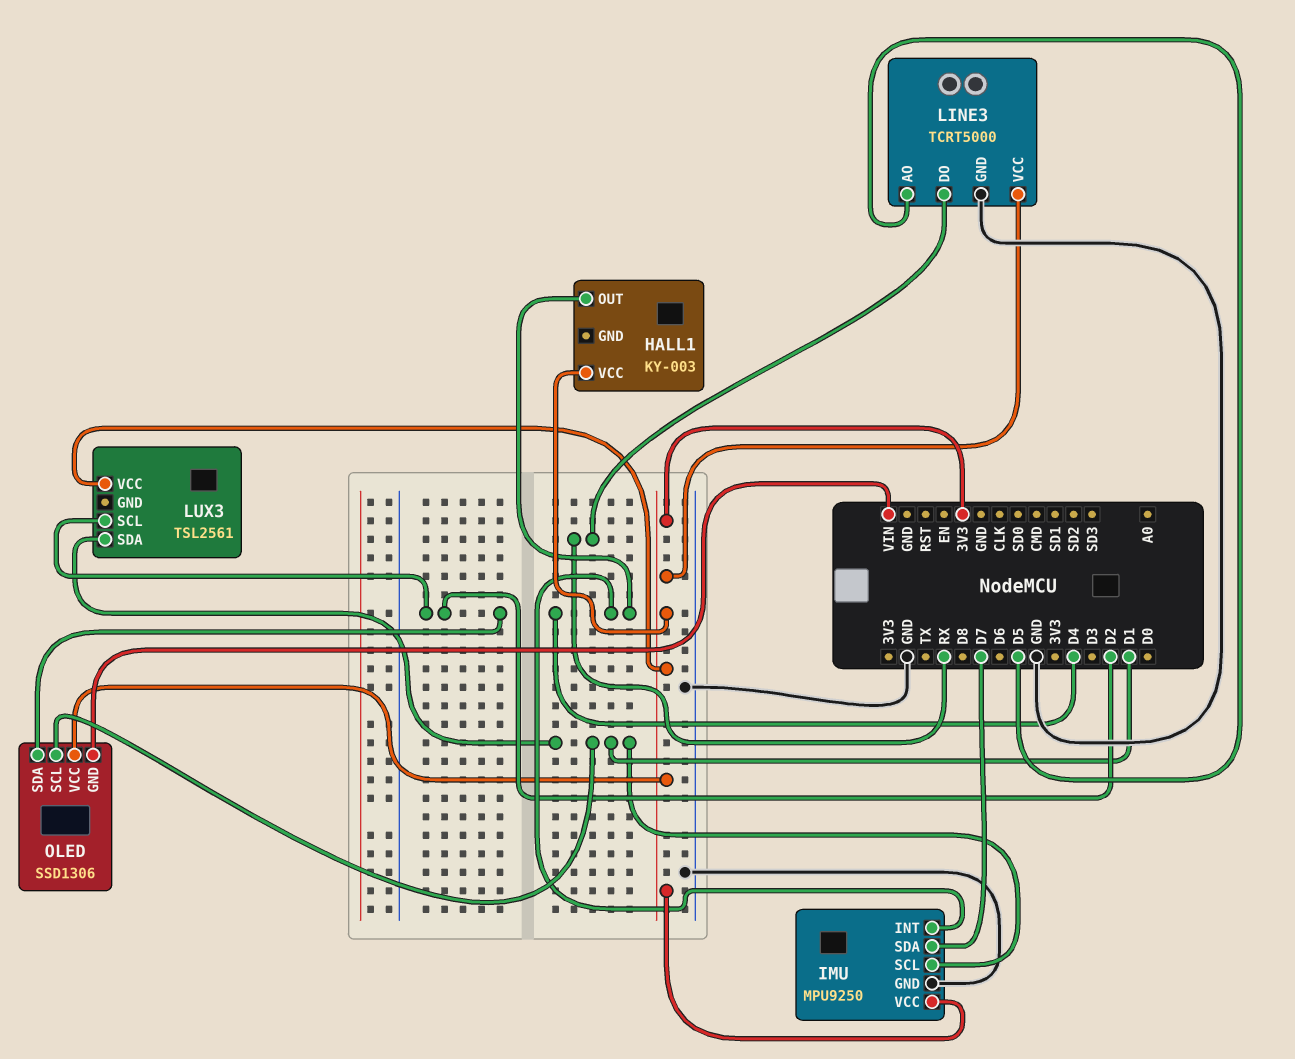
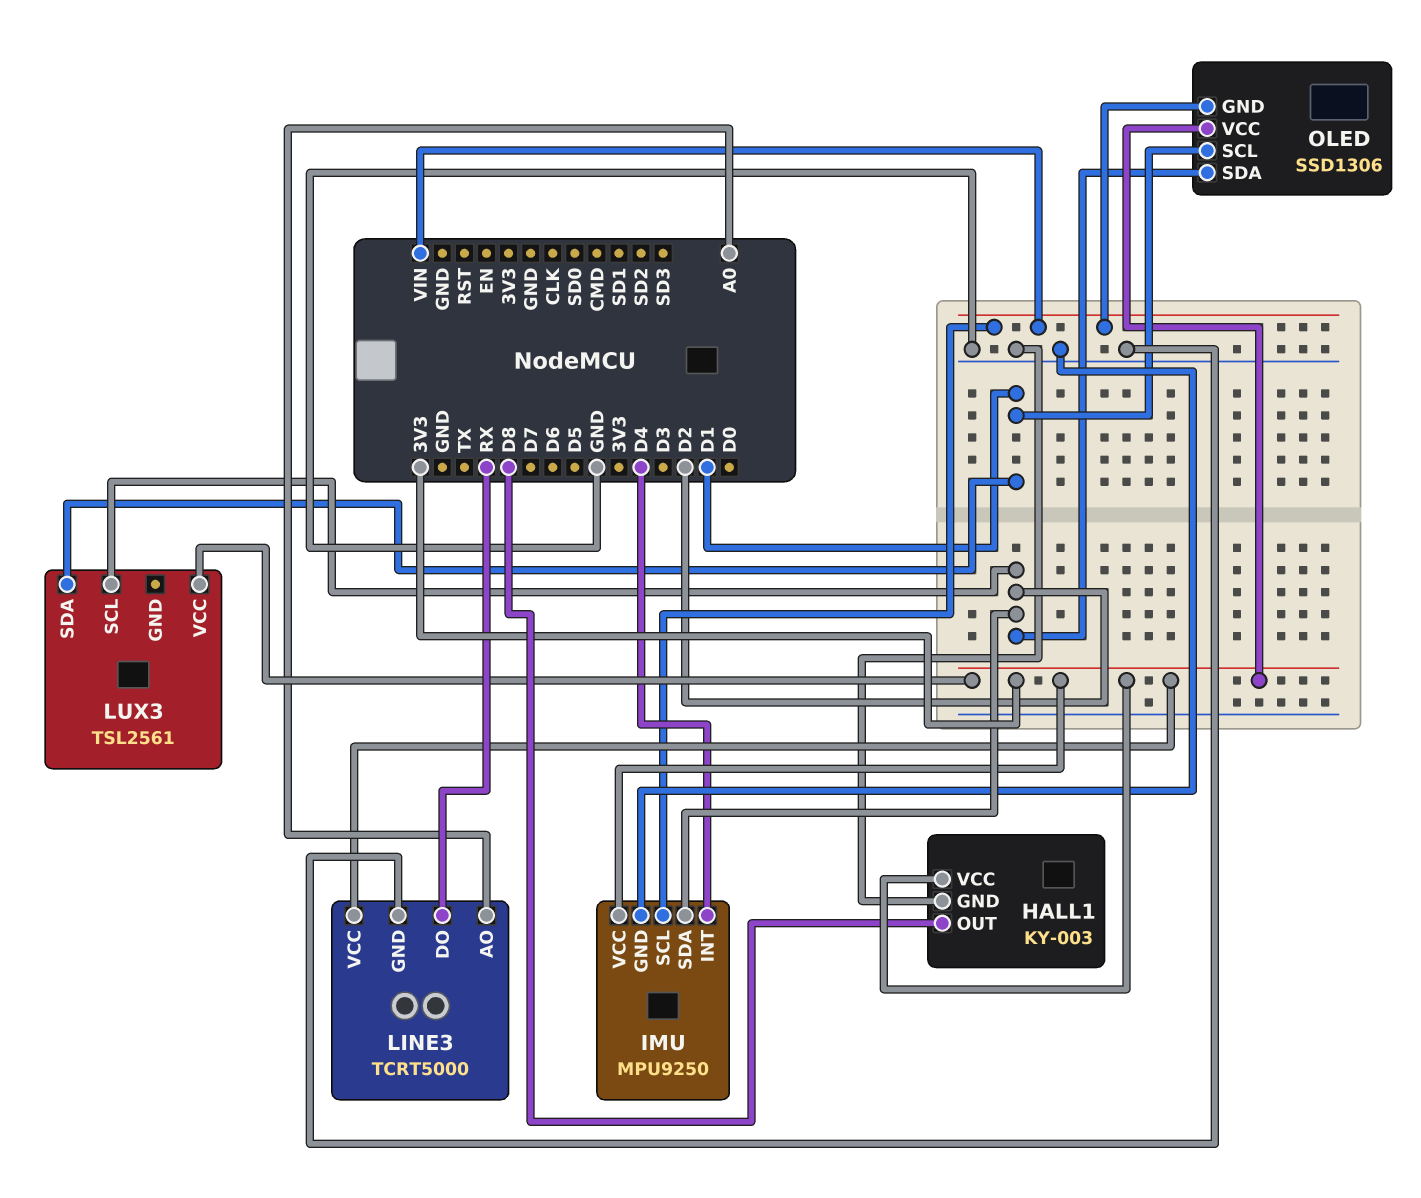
HALL1 pin GND: none -> GND
HALL1 pin OUT: D4 -> D8
IMU pin SCL: D1 -> VIN
IMU pin SDA: D7 -> D2
LINE3 pin AO: D5 -> A0

